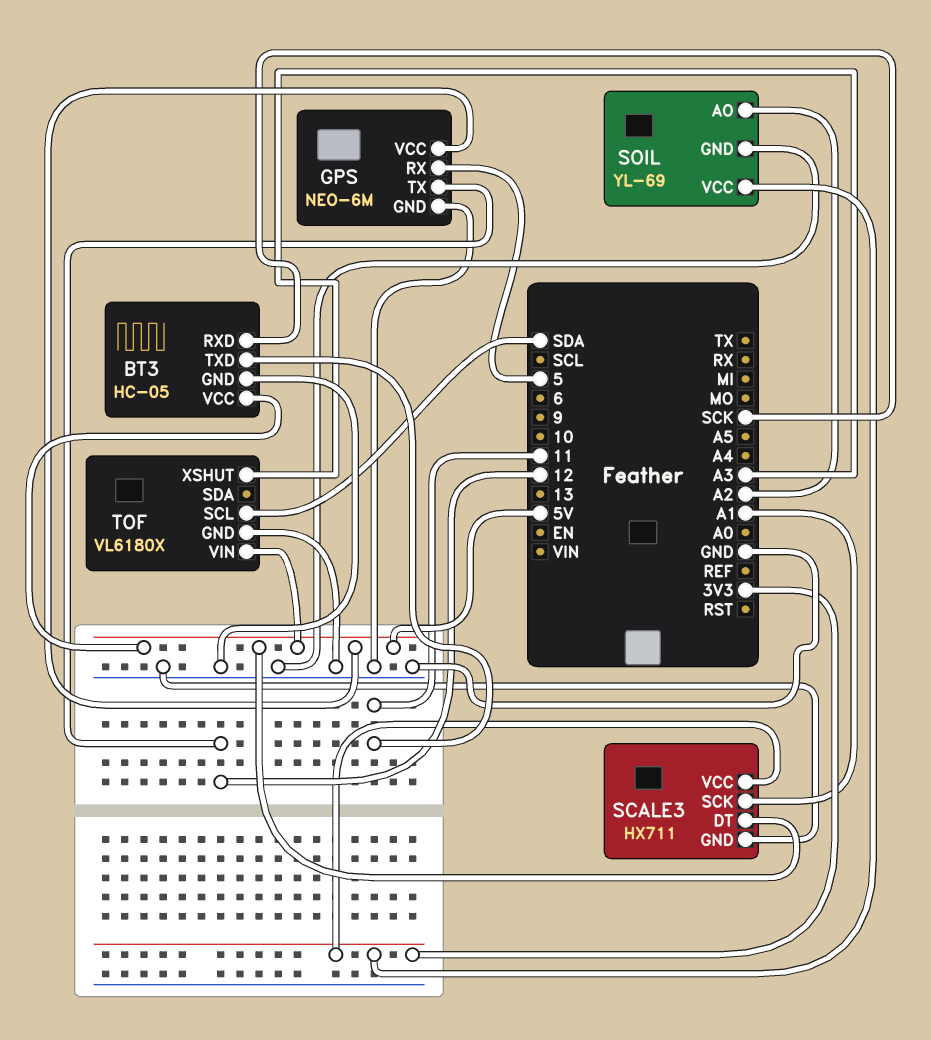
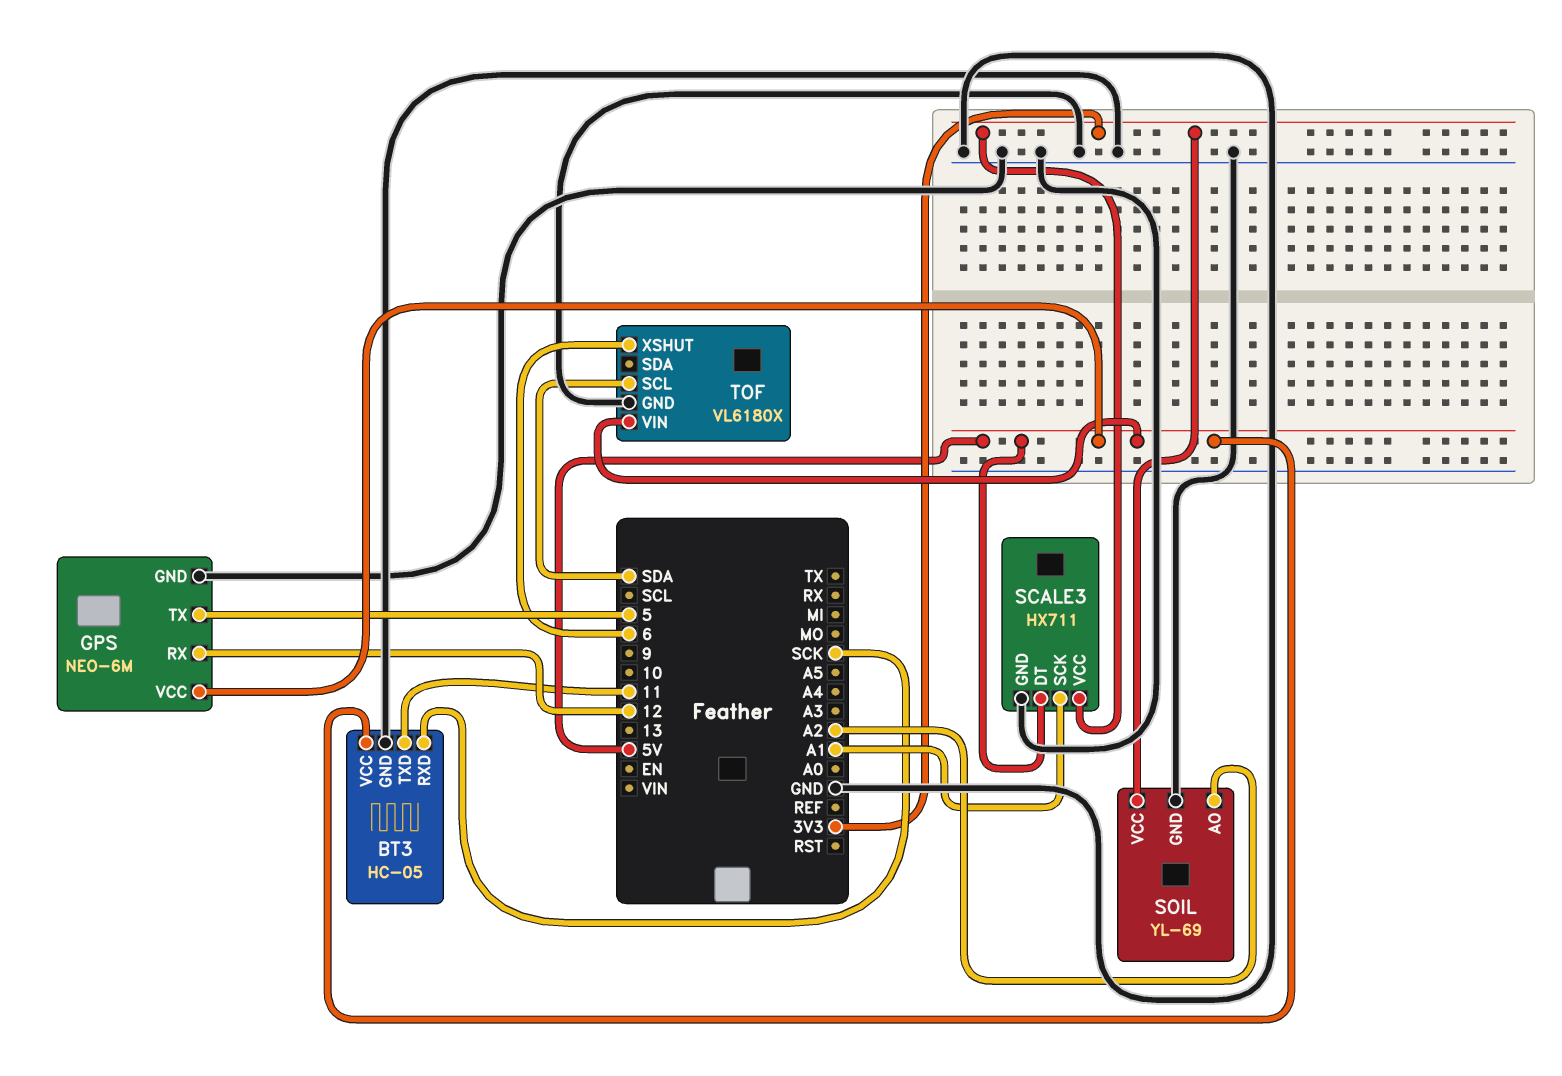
GPS pin RX: 5 -> 12
GPS pin TX: 12 -> 5
TOF pin XSHUT: A3 -> 6

